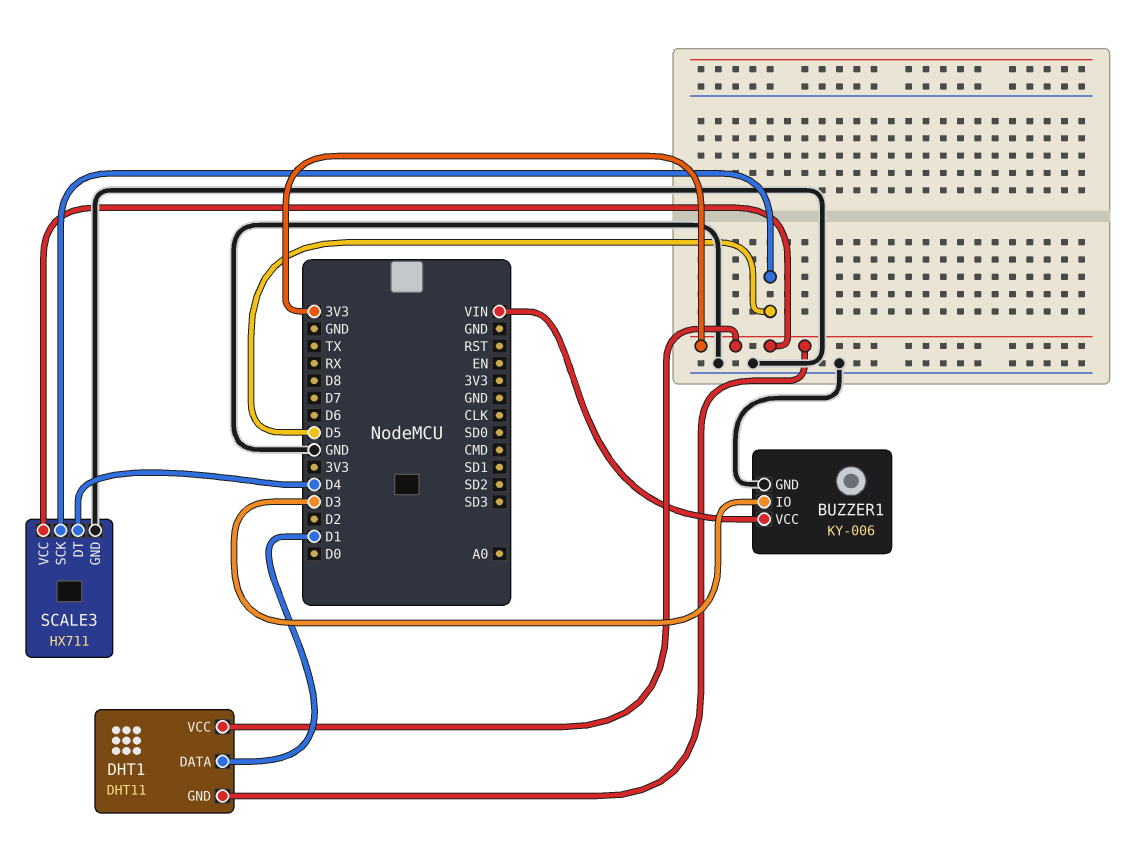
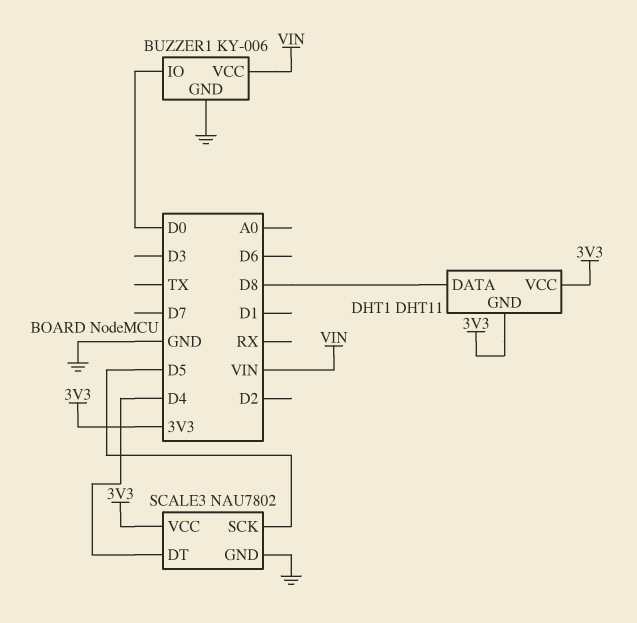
BUZZER1 pin IO: D3 -> D0
DHT1 pin DATA: D1 -> D8
SCALE3: HX711 -> NAU7802

